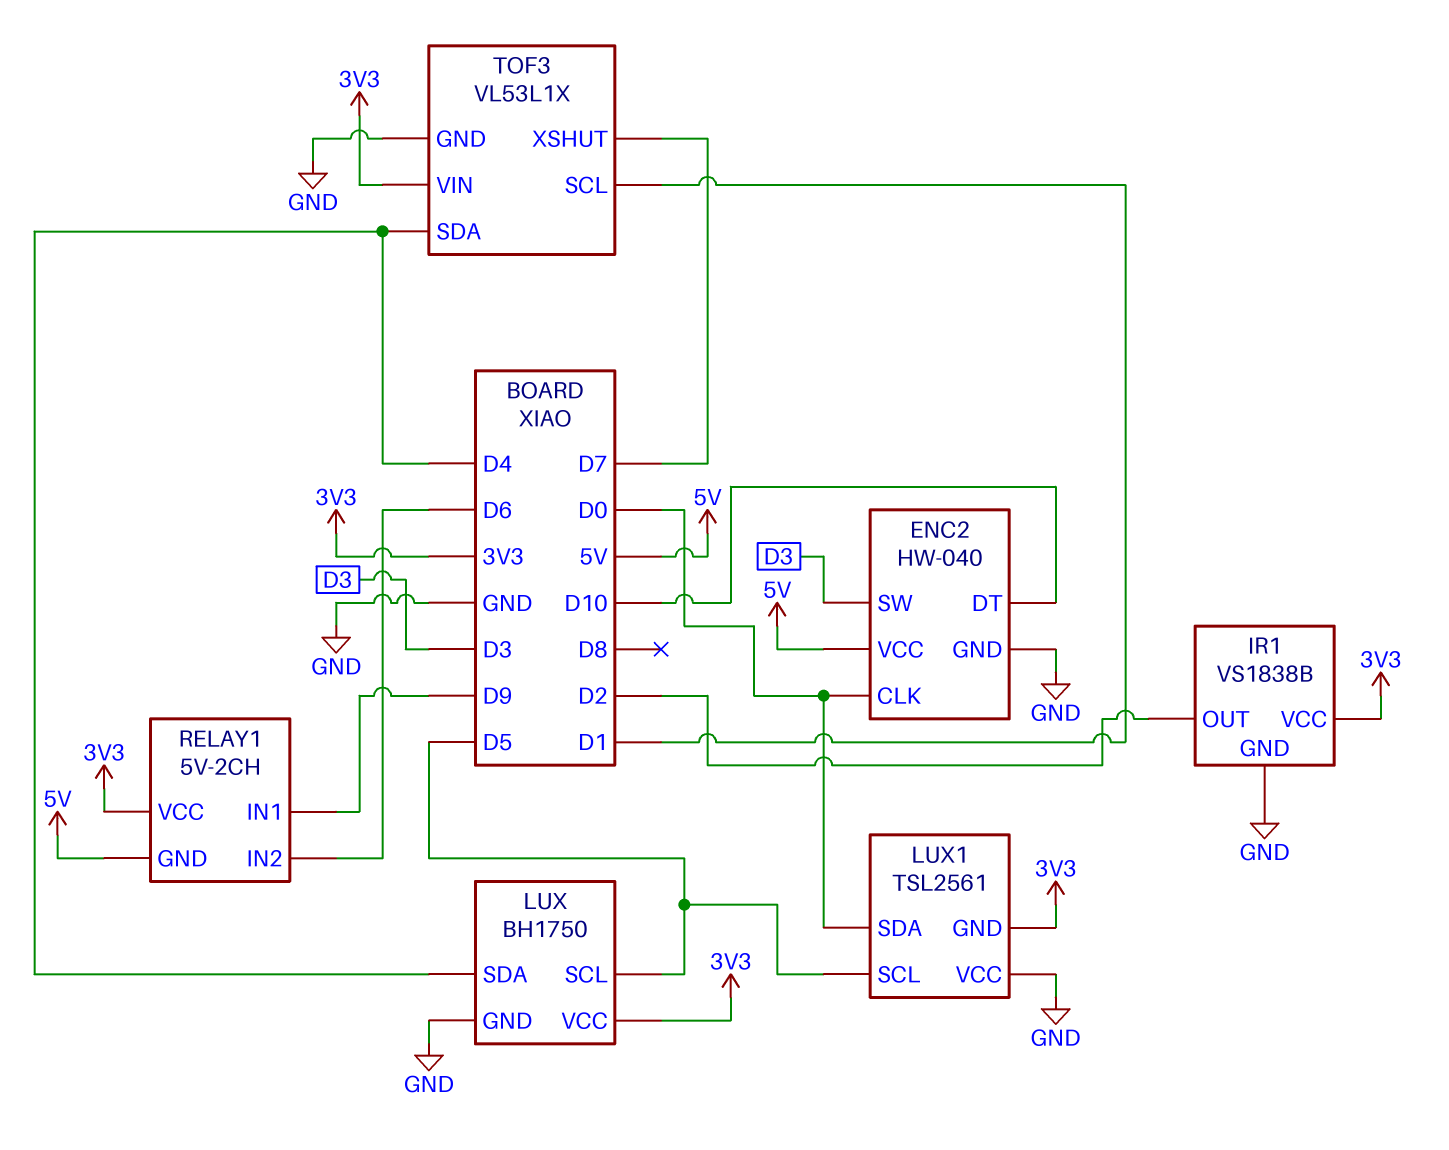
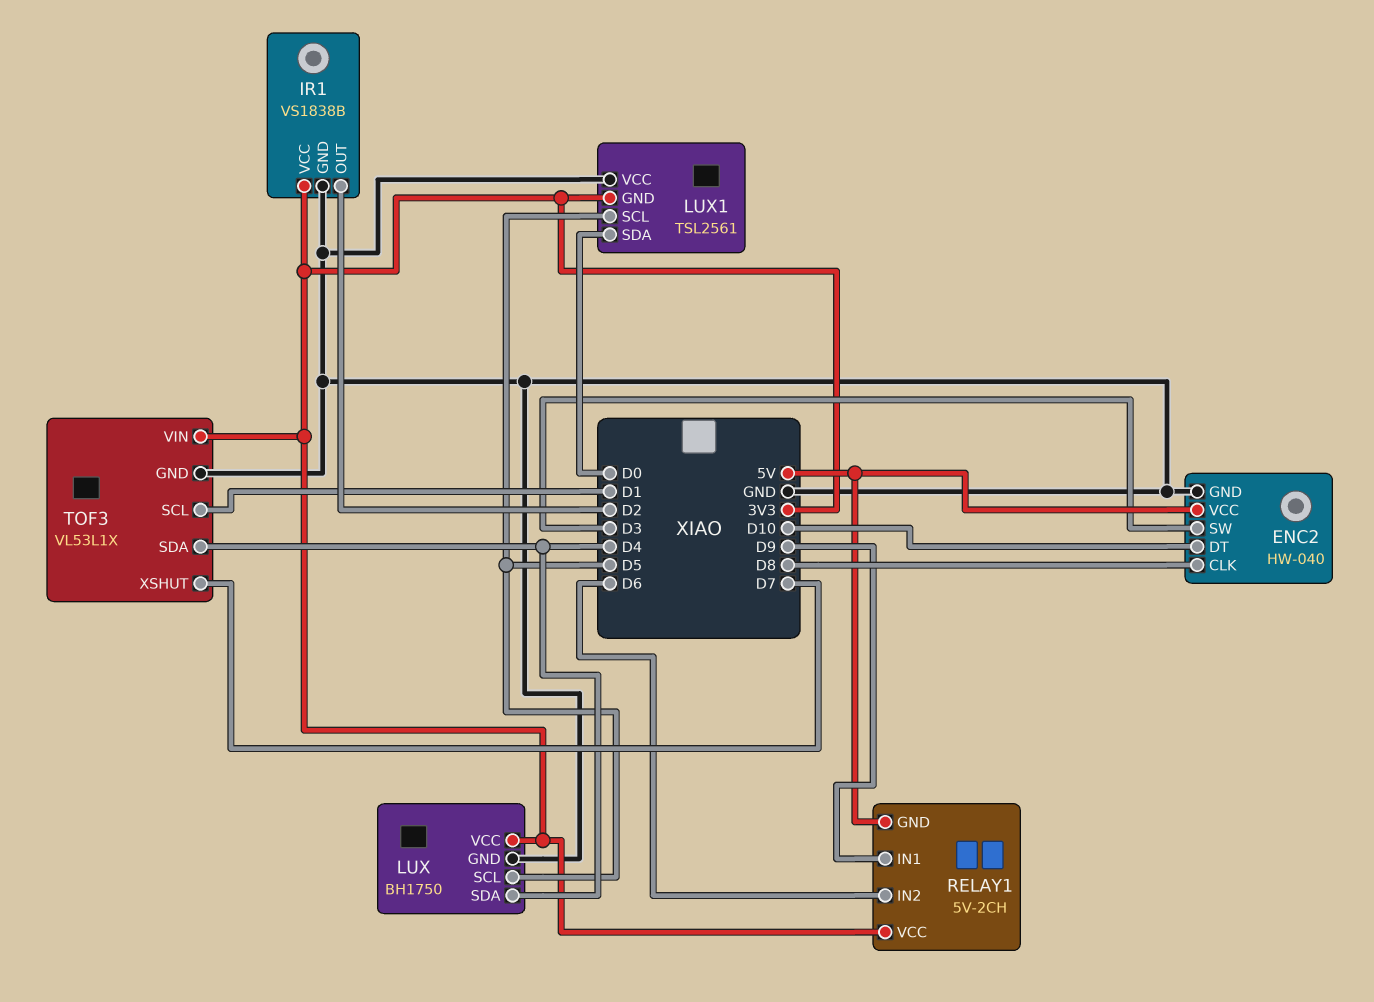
ENC2 pin CLK: D0 -> D8

